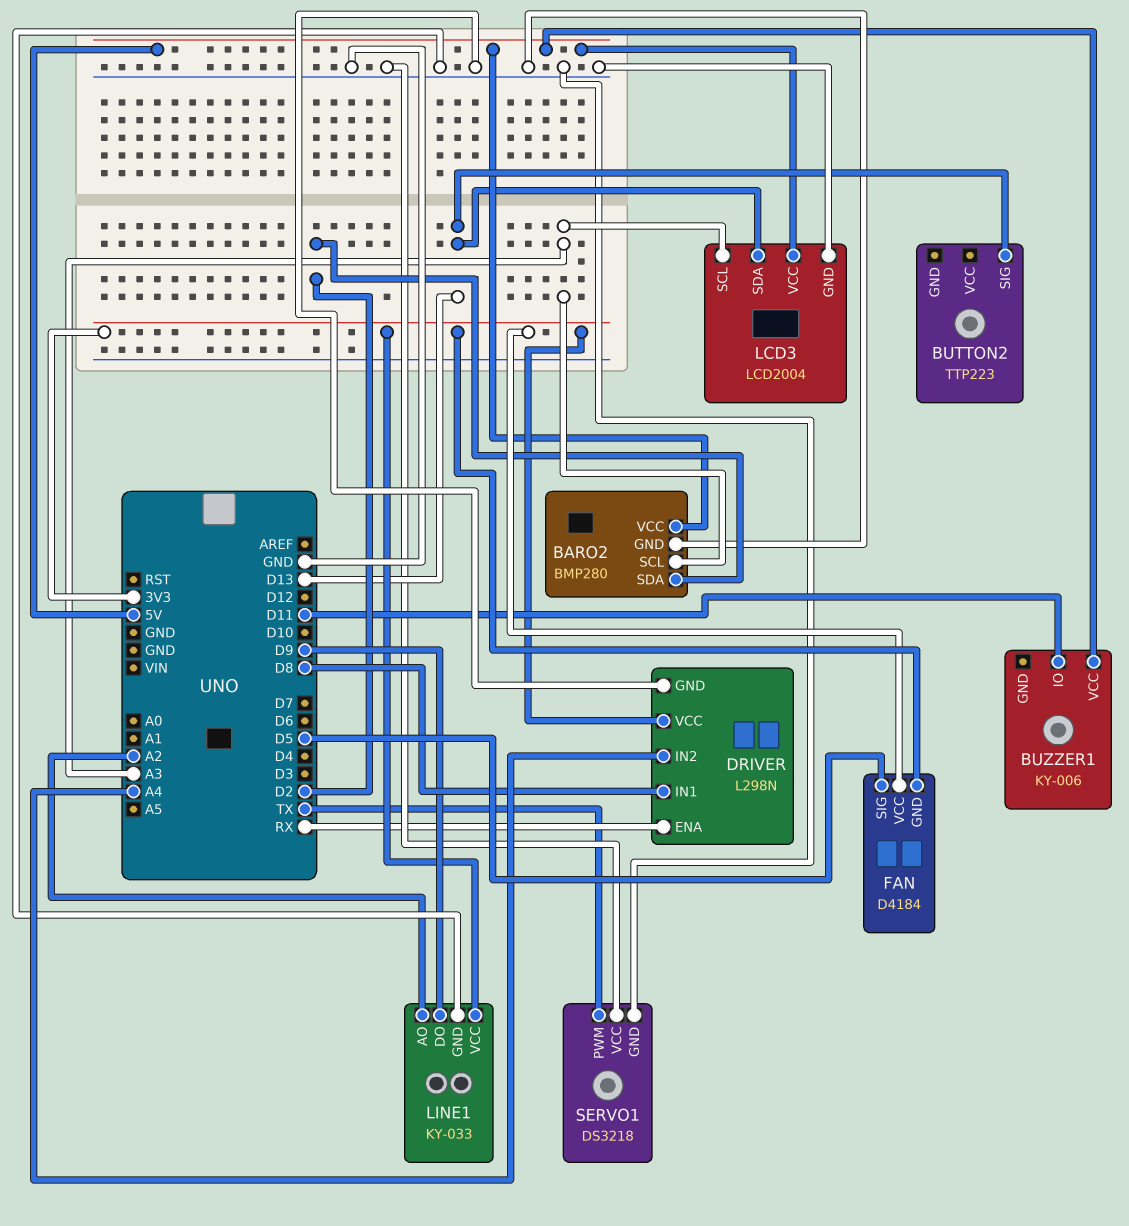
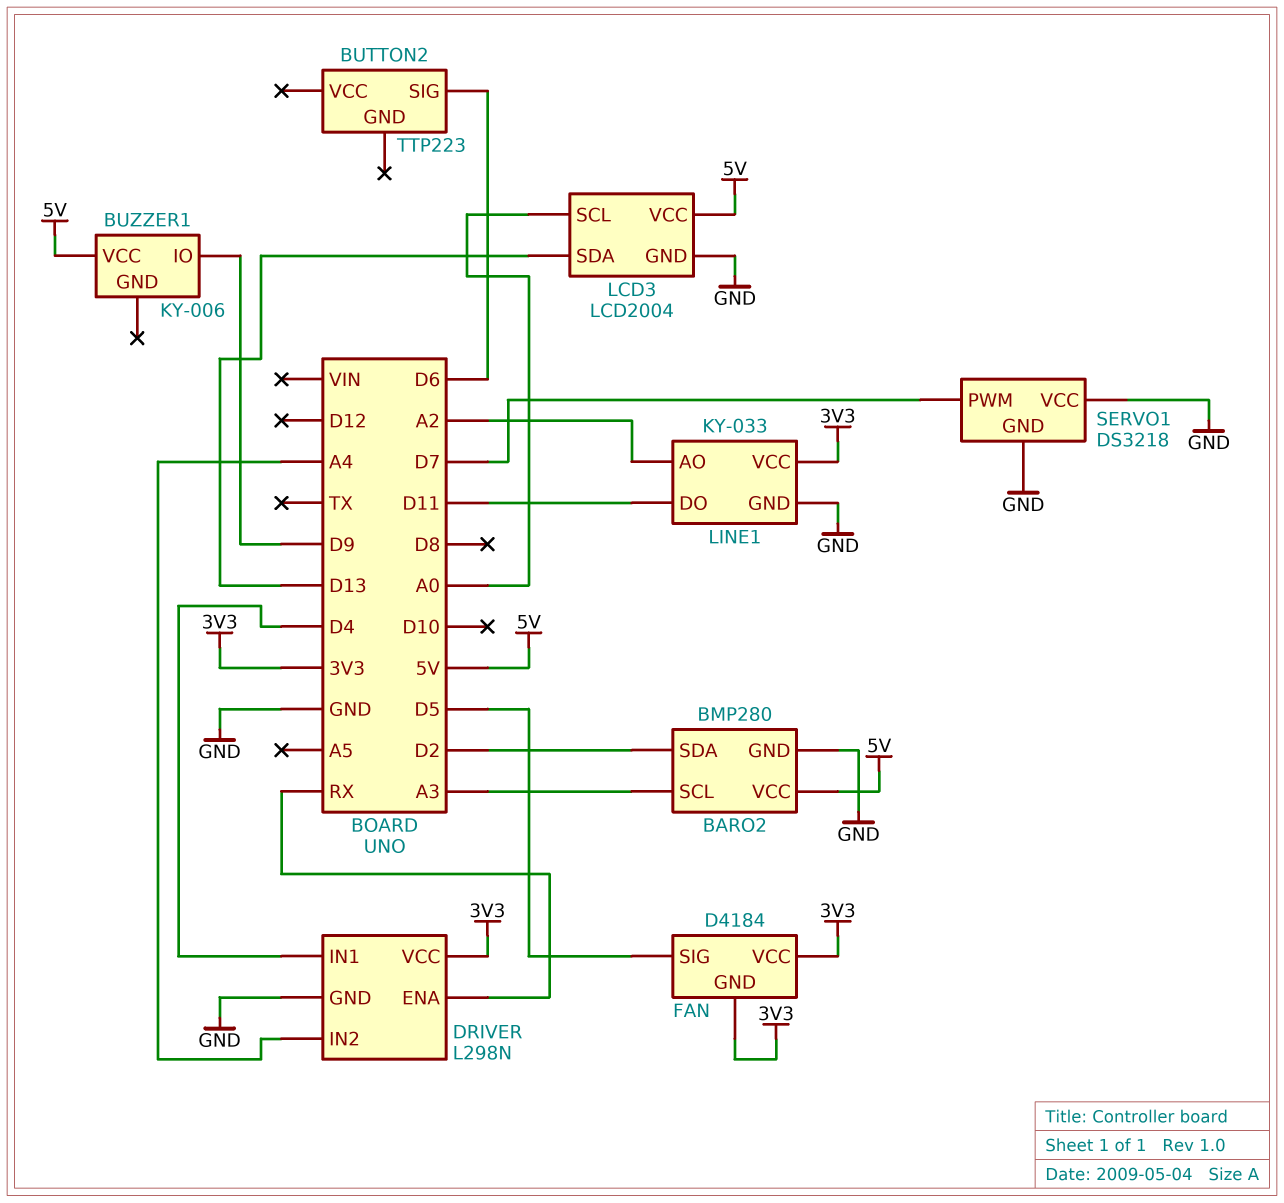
BUTTON2 pin SIG: D13 -> D6
BUZZER1 pin IO: D11 -> D9
DRIVER pin IN1: D8 -> D4
LCD3 pin SCL: A3 -> A0
LINE1 pin DO: D9 -> D11
SERVO1 pin PWM: TX -> D7

